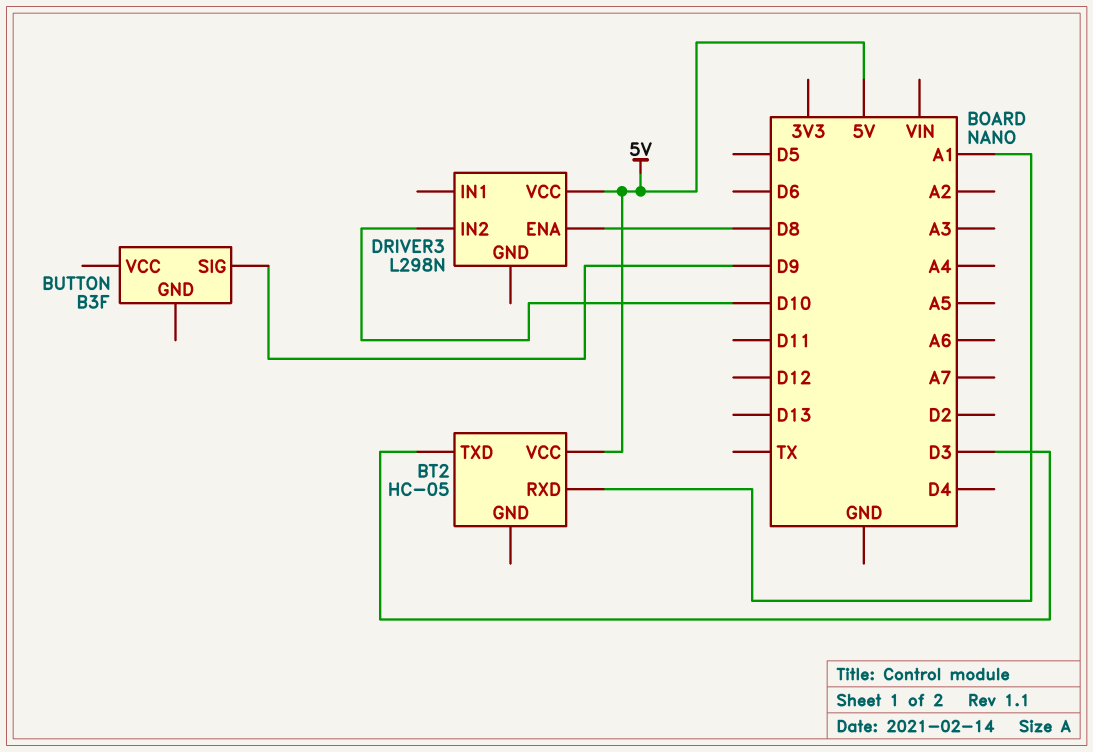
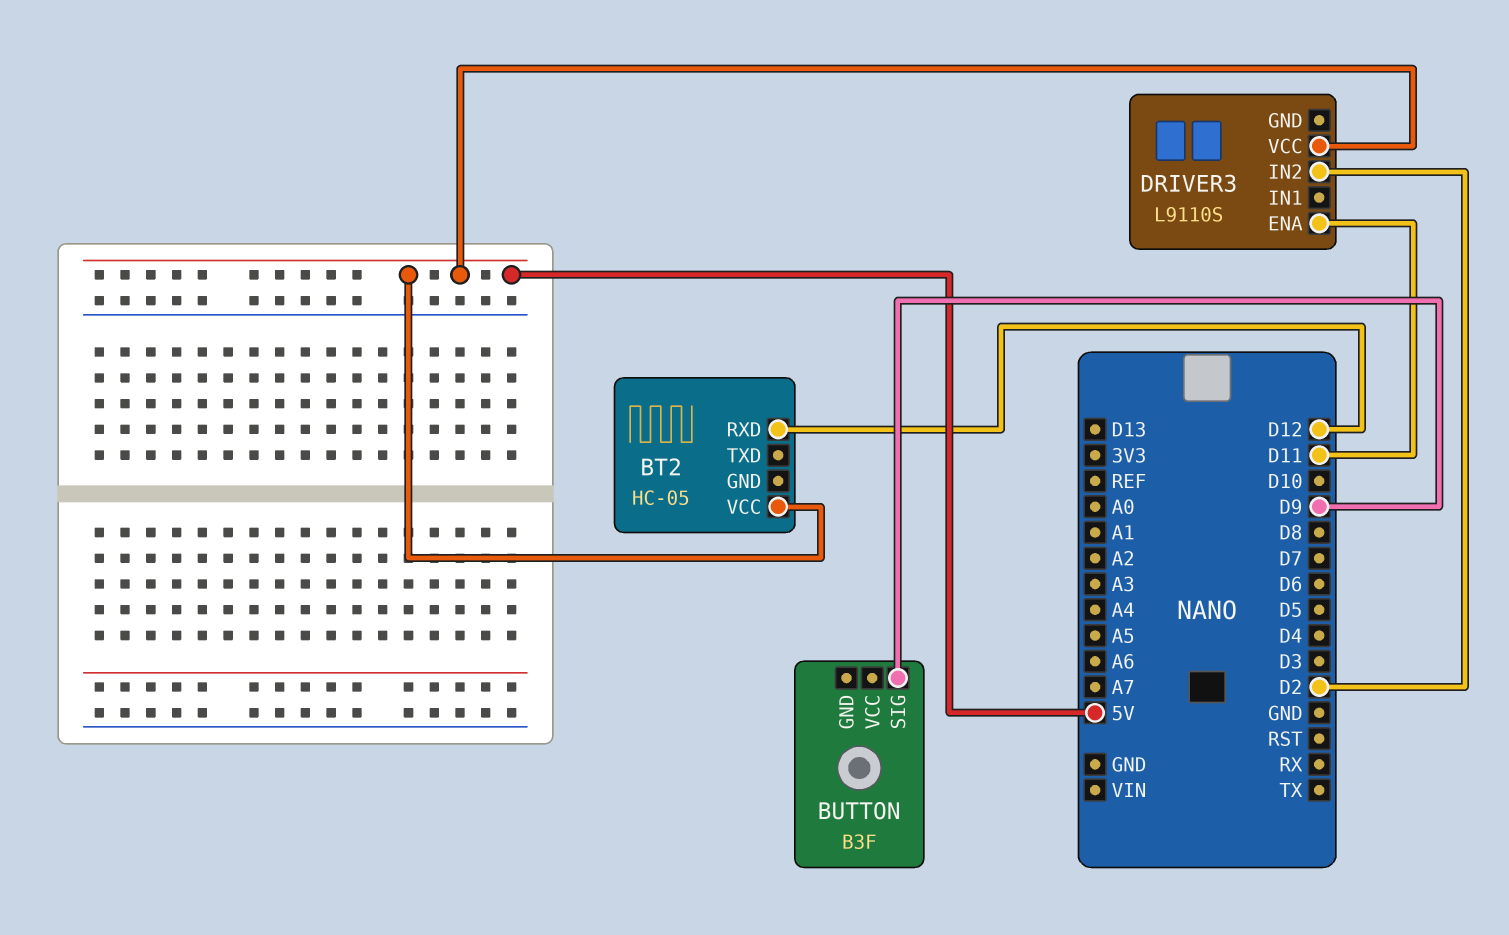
BT2 pin RXD: A1 -> D12
BT2 pin TXD: D3 -> none
DRIVER3: L298N -> L9110S
DRIVER3 pin ENA: D8 -> D11
DRIVER3 pin IN2: D10 -> D2

